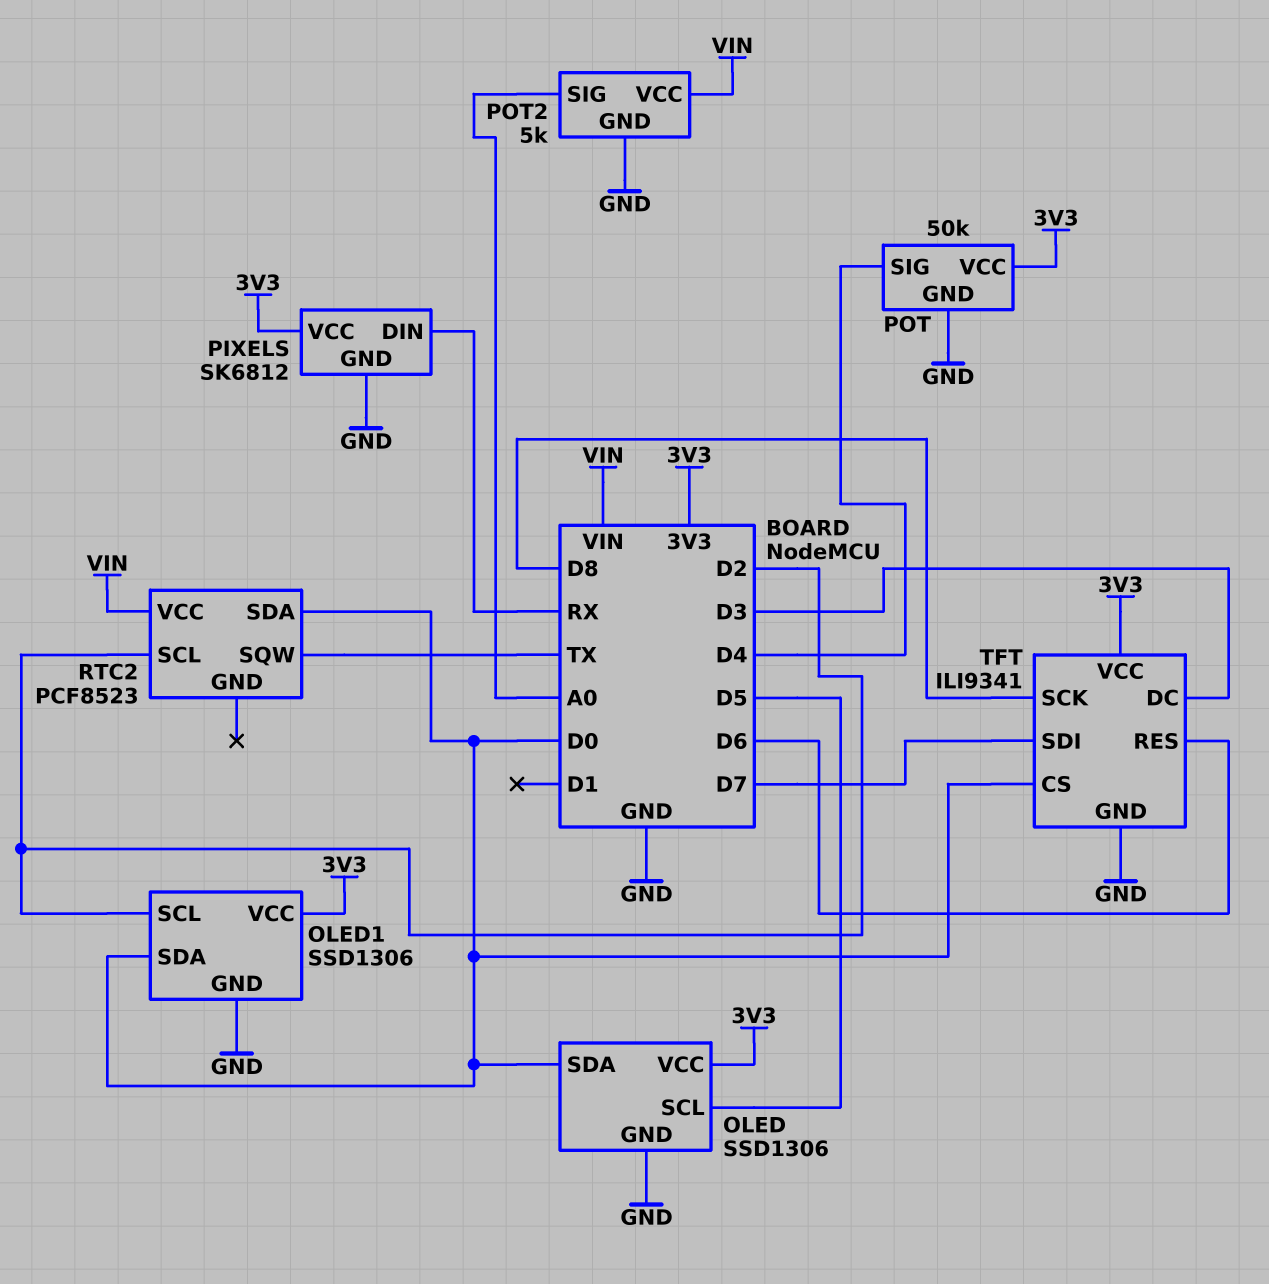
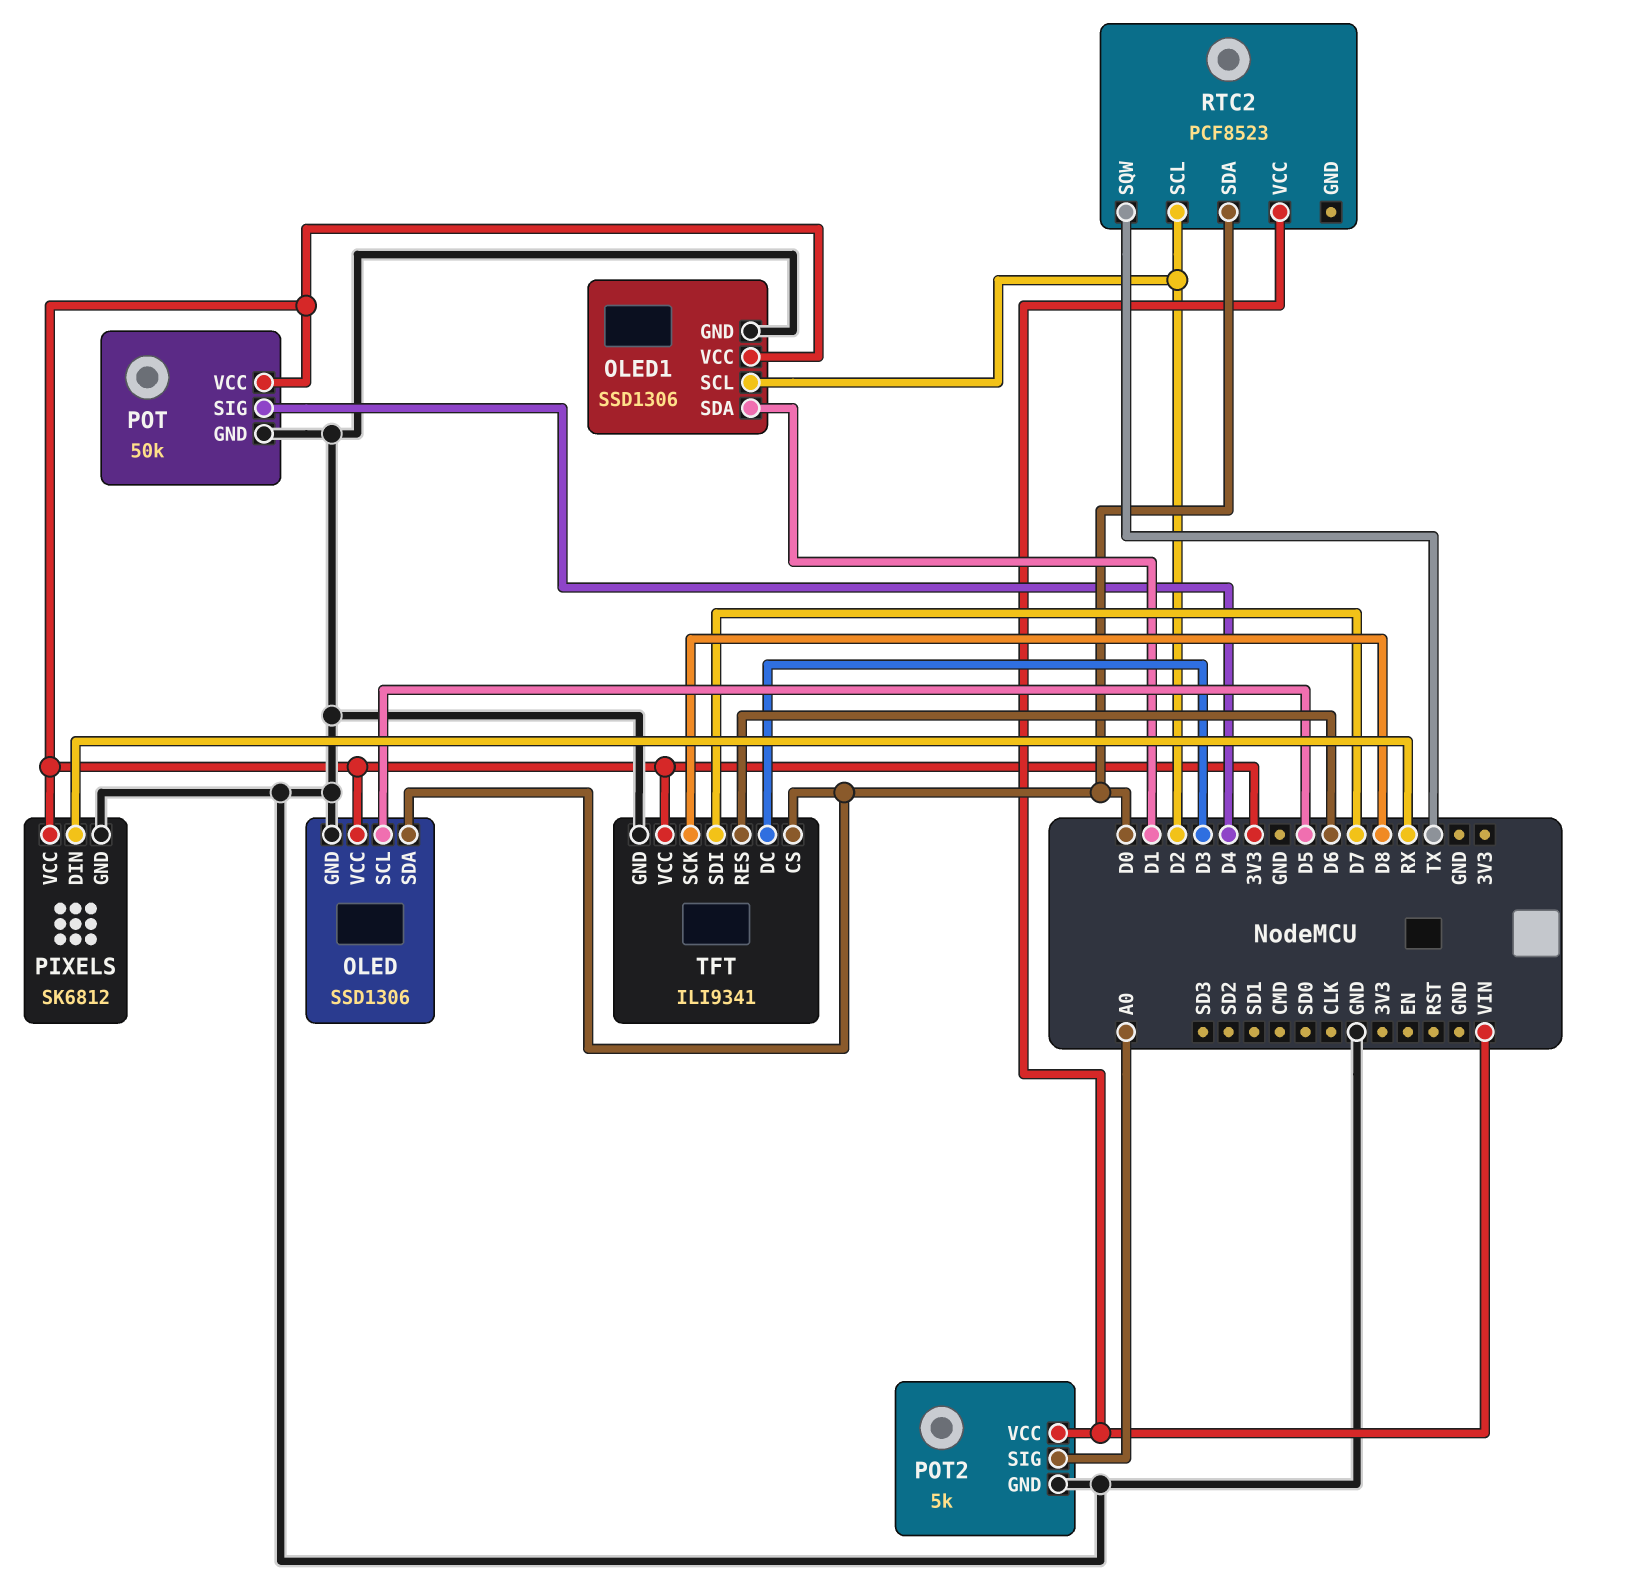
OLED1 pin SDA: D0 -> D1

